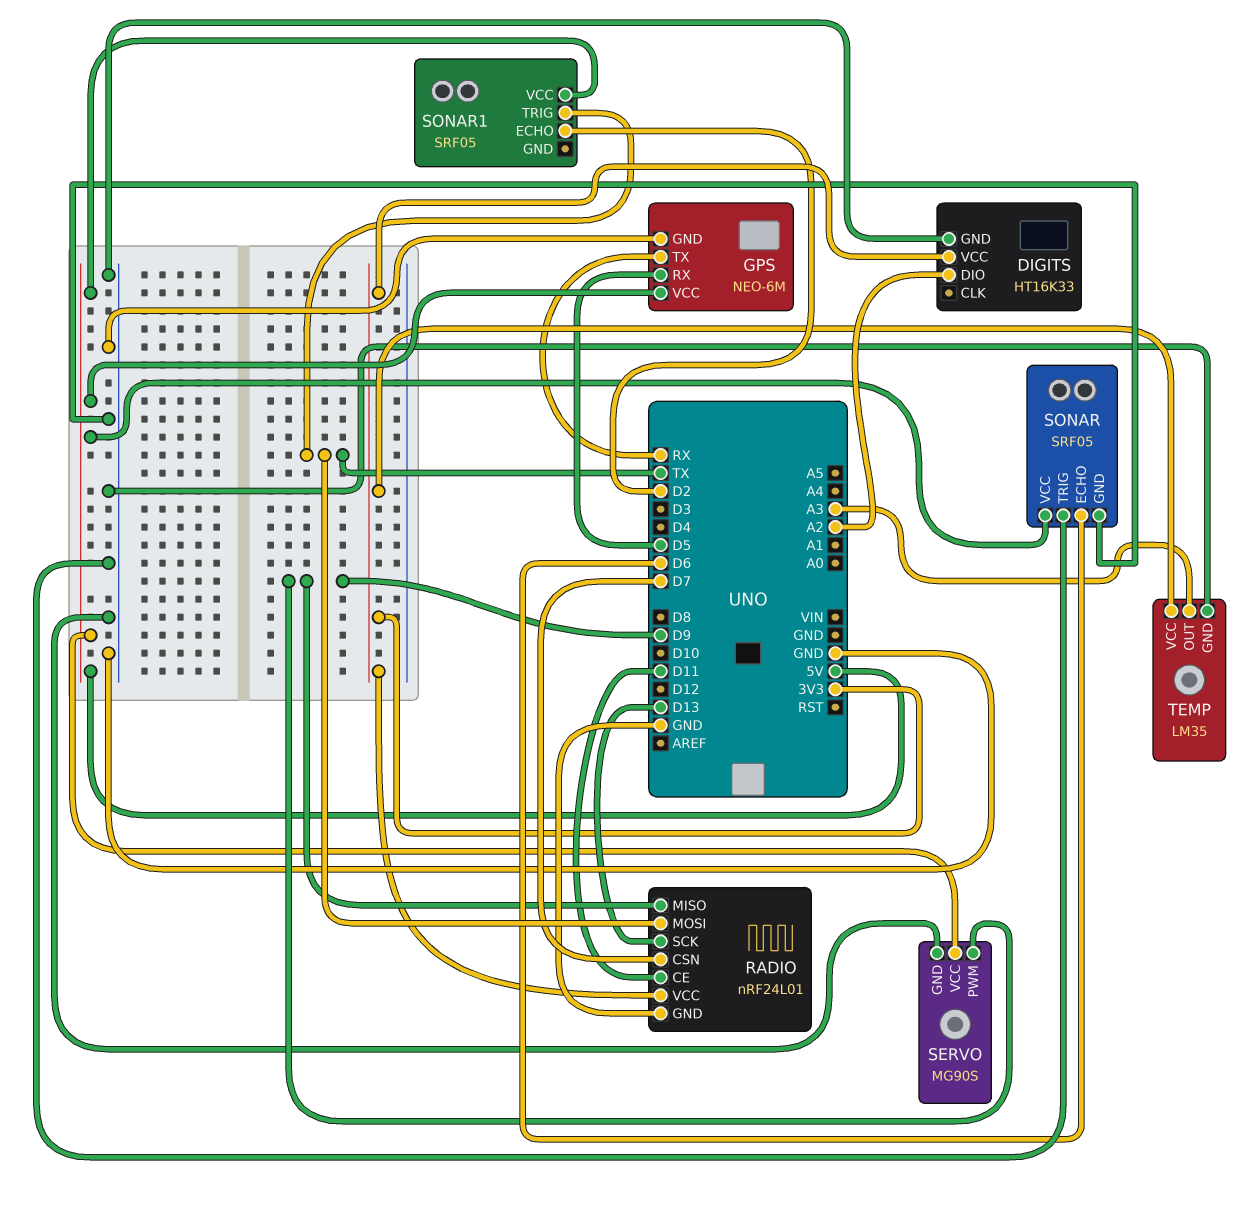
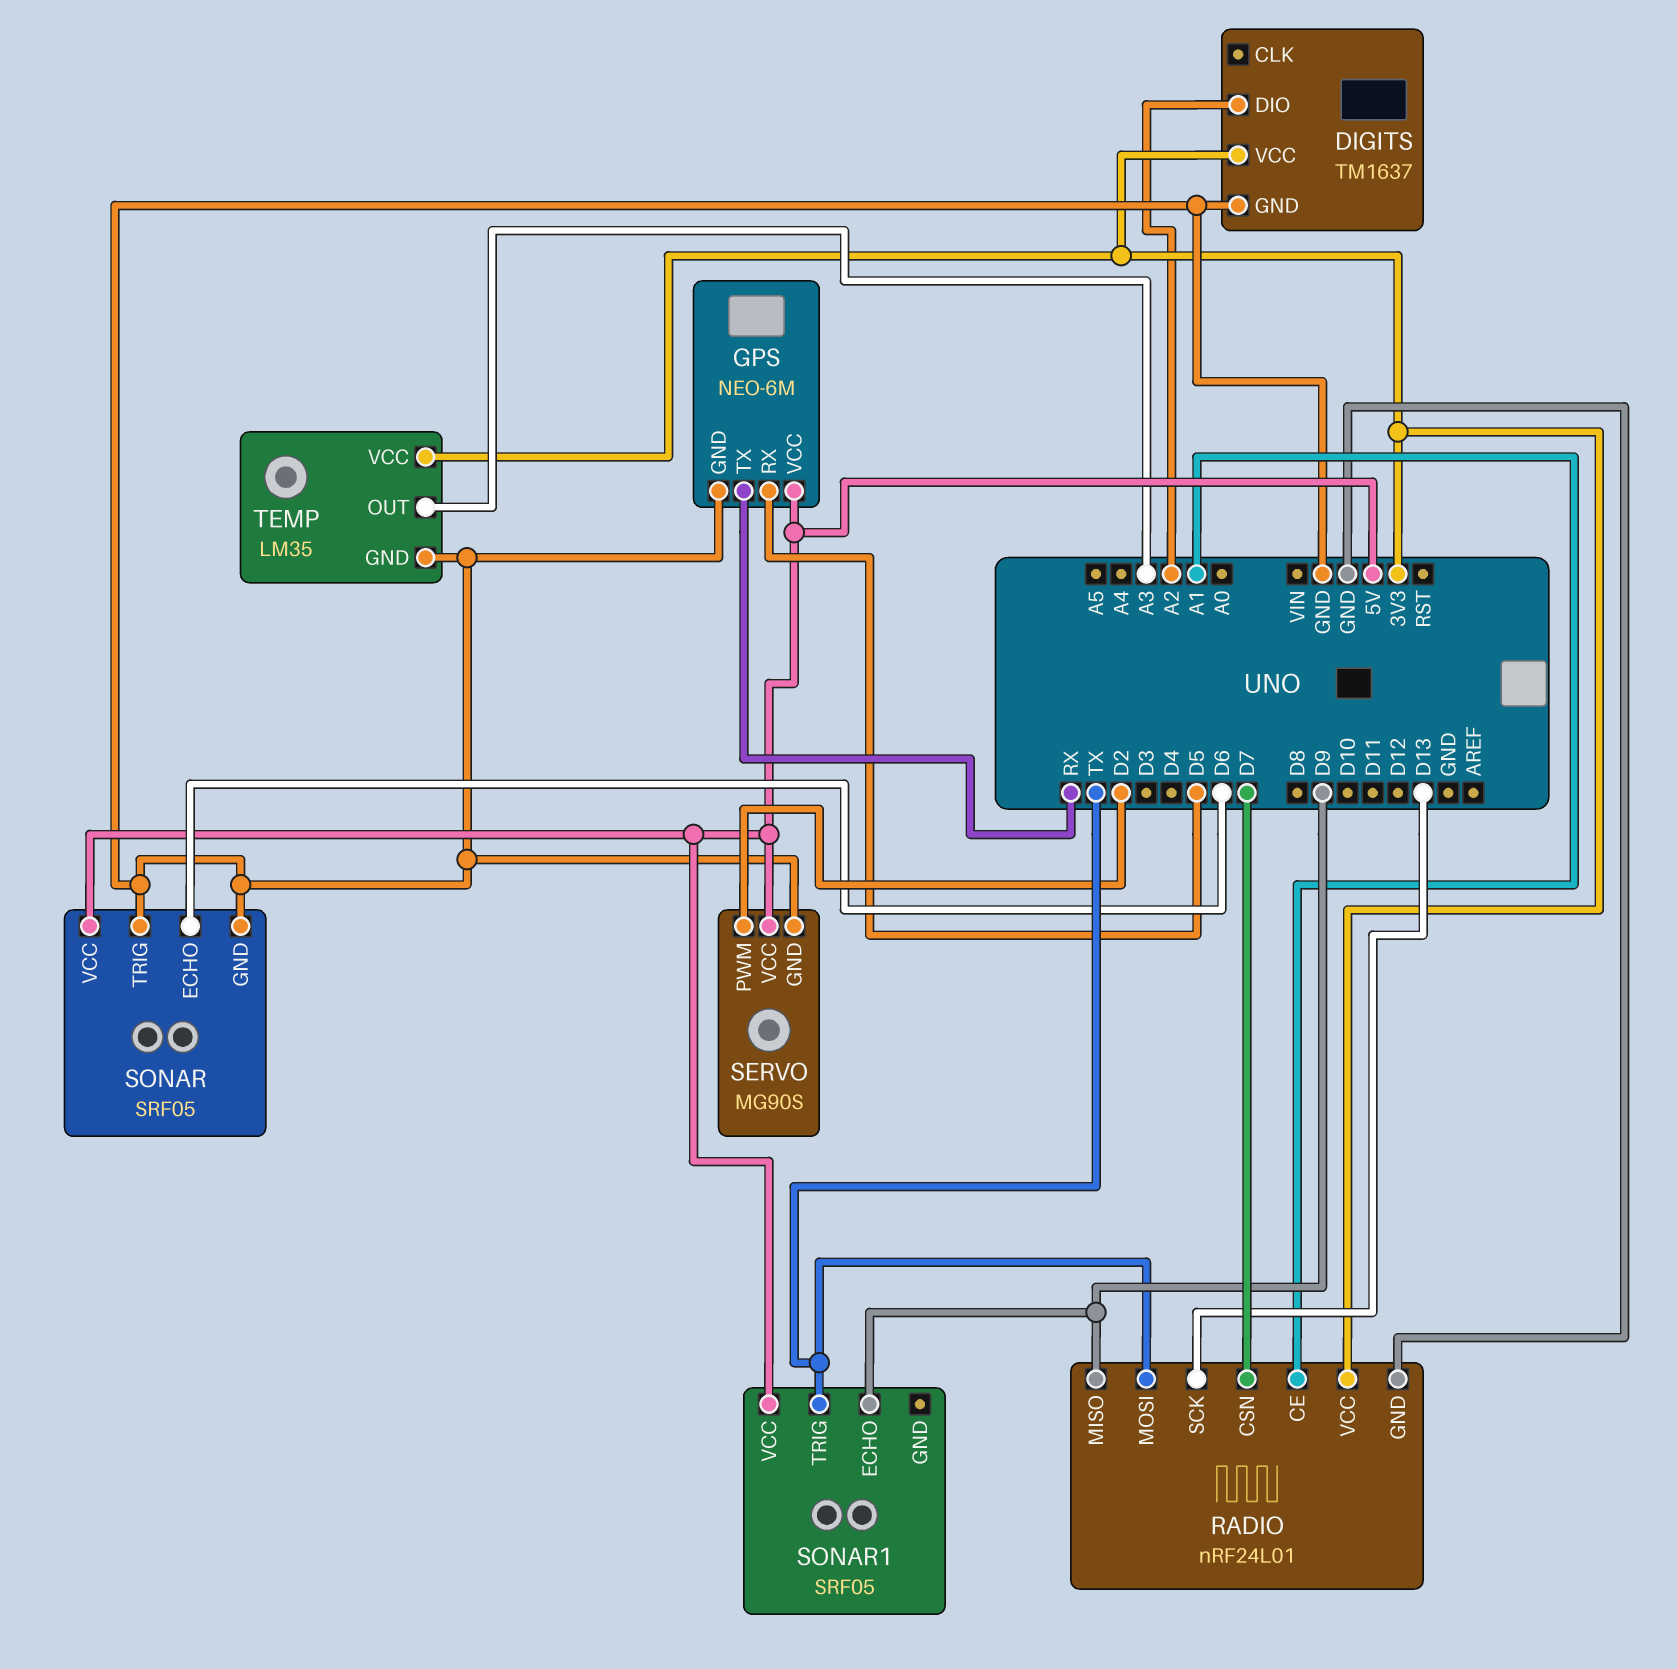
DIGITS: HT16K33 -> TM1637
RADIO pin CE: D11 -> A1
SERVO pin PWM: D9 -> D2
SONAR1 pin ECHO: D2 -> D9

